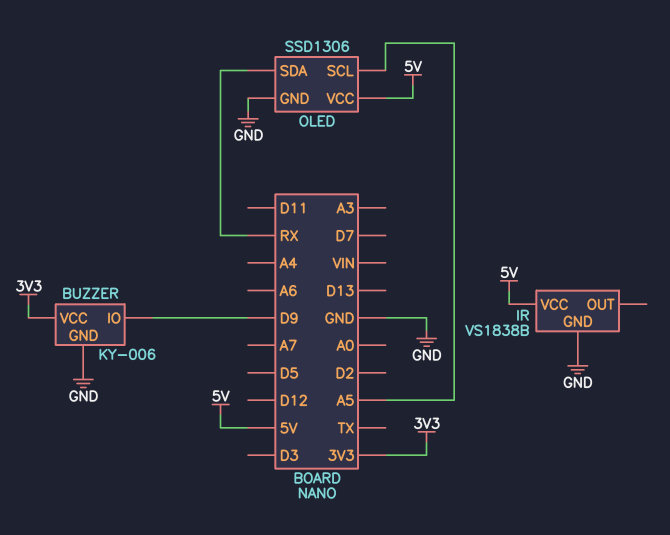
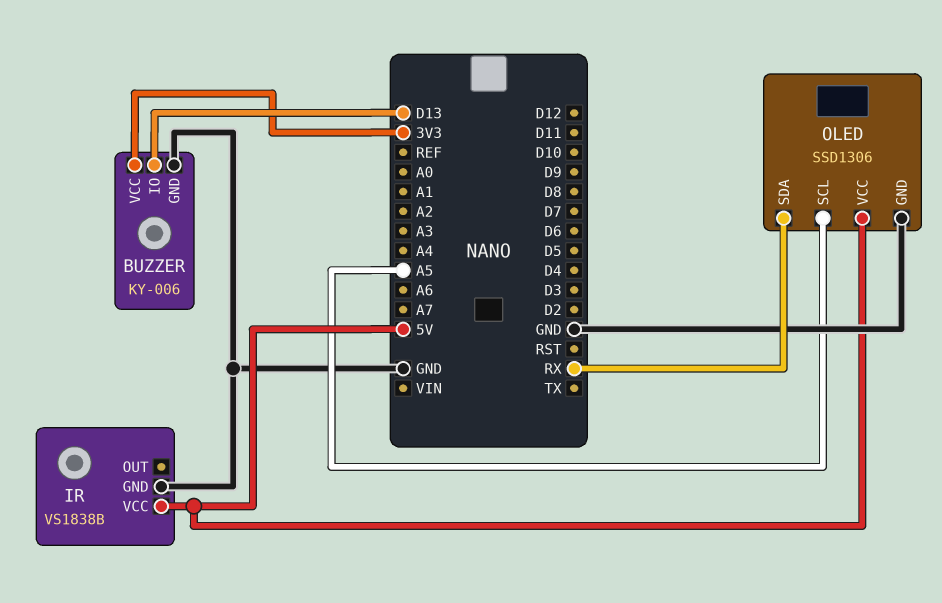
BUZZER pin IO: D9 -> D13

